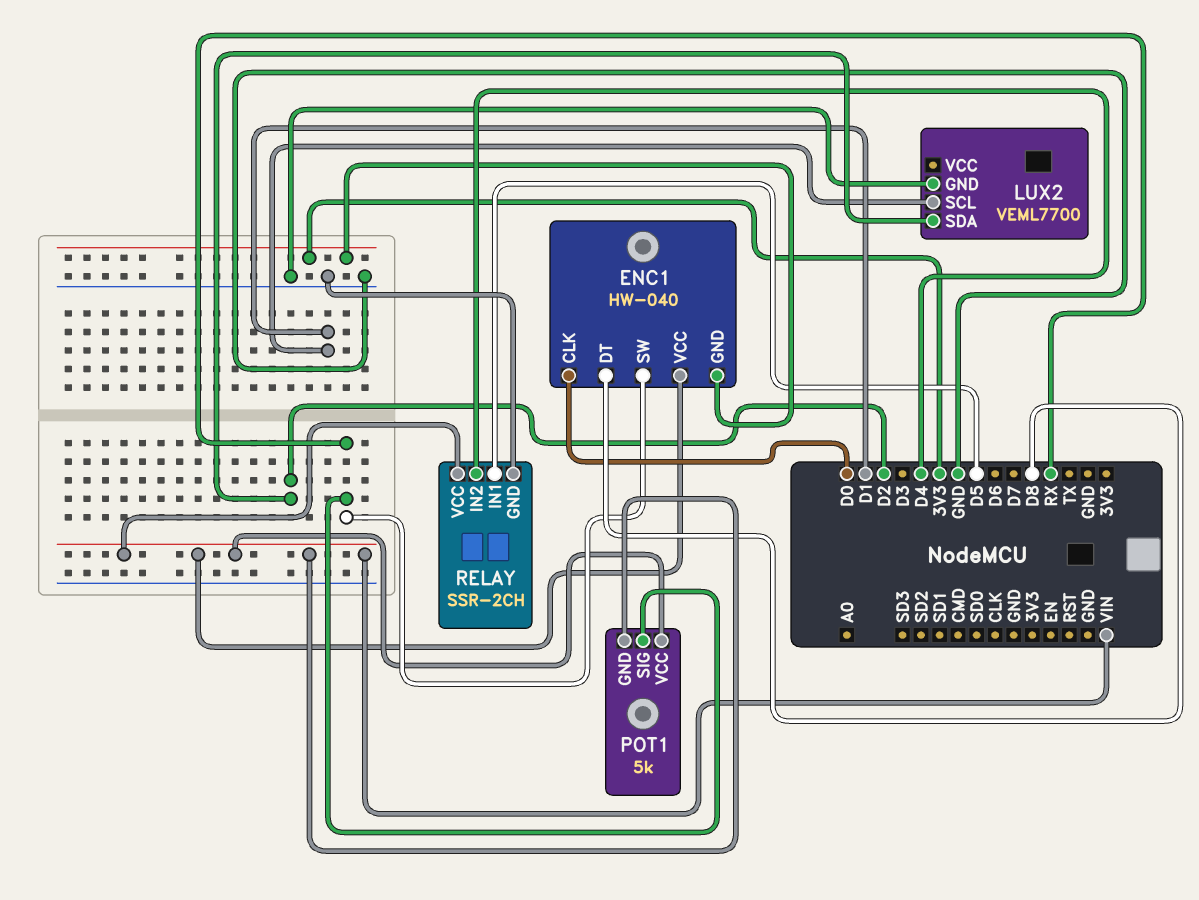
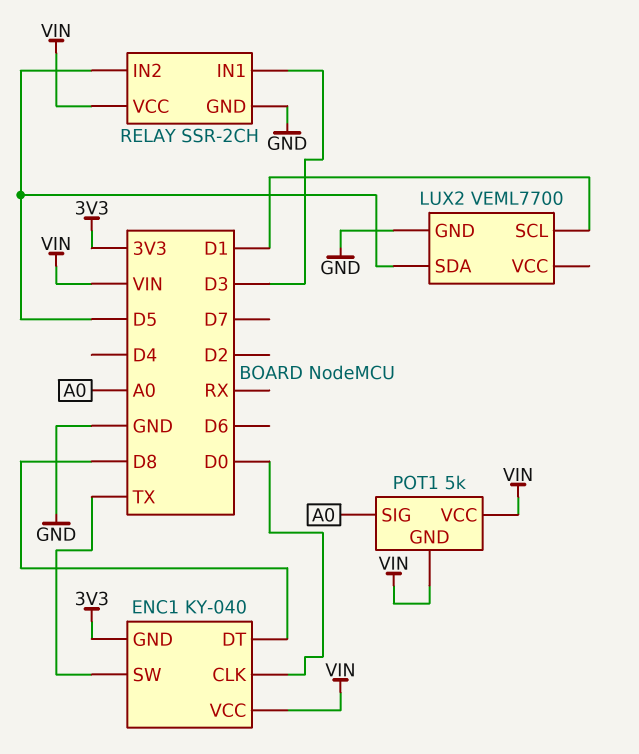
ENC1: HW-040 -> KY-040
ENC1 pin SW: RX -> TX
LUX2 pin SDA: D2 -> D5
POT1 pin SIG: RX -> A0
RELAY pin IN1: D5 -> D3
RELAY pin IN2: D4 -> D5

